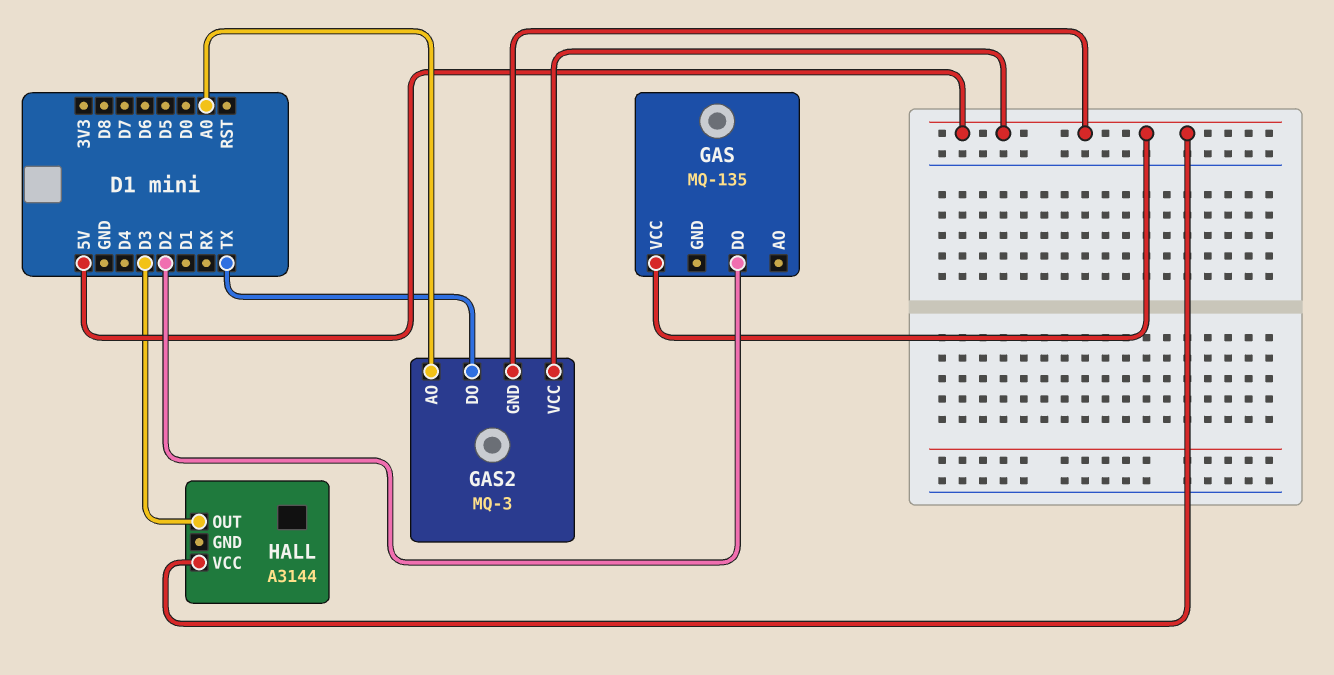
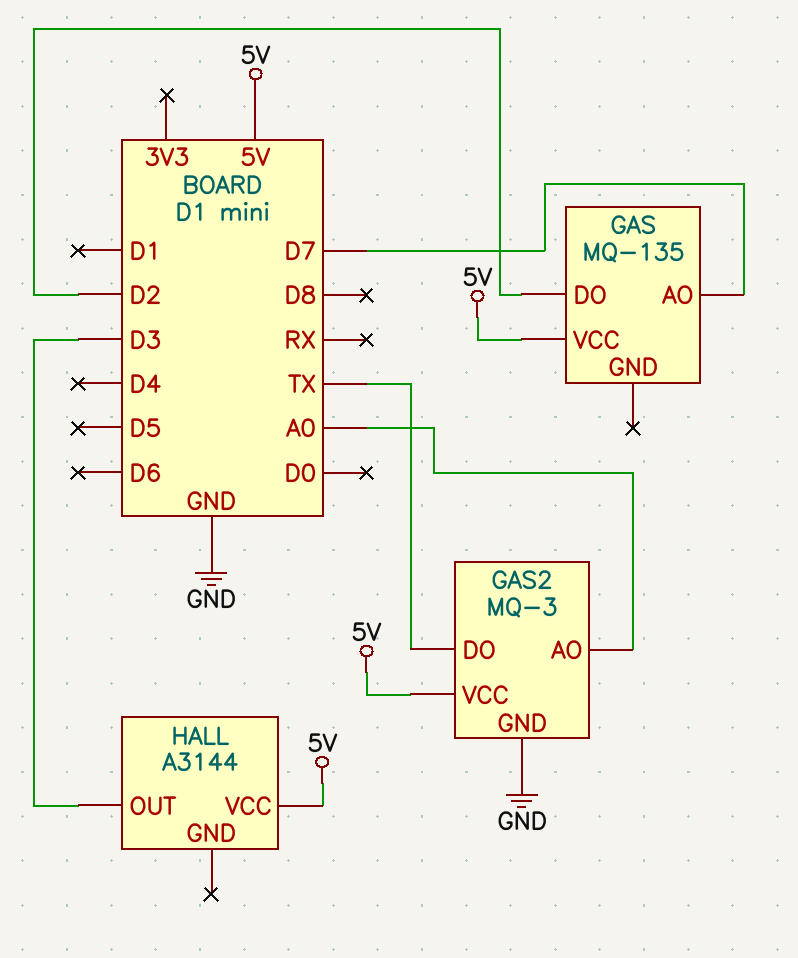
GAS pin AO: none -> D7
GAS2 pin GND: 5V -> GND

